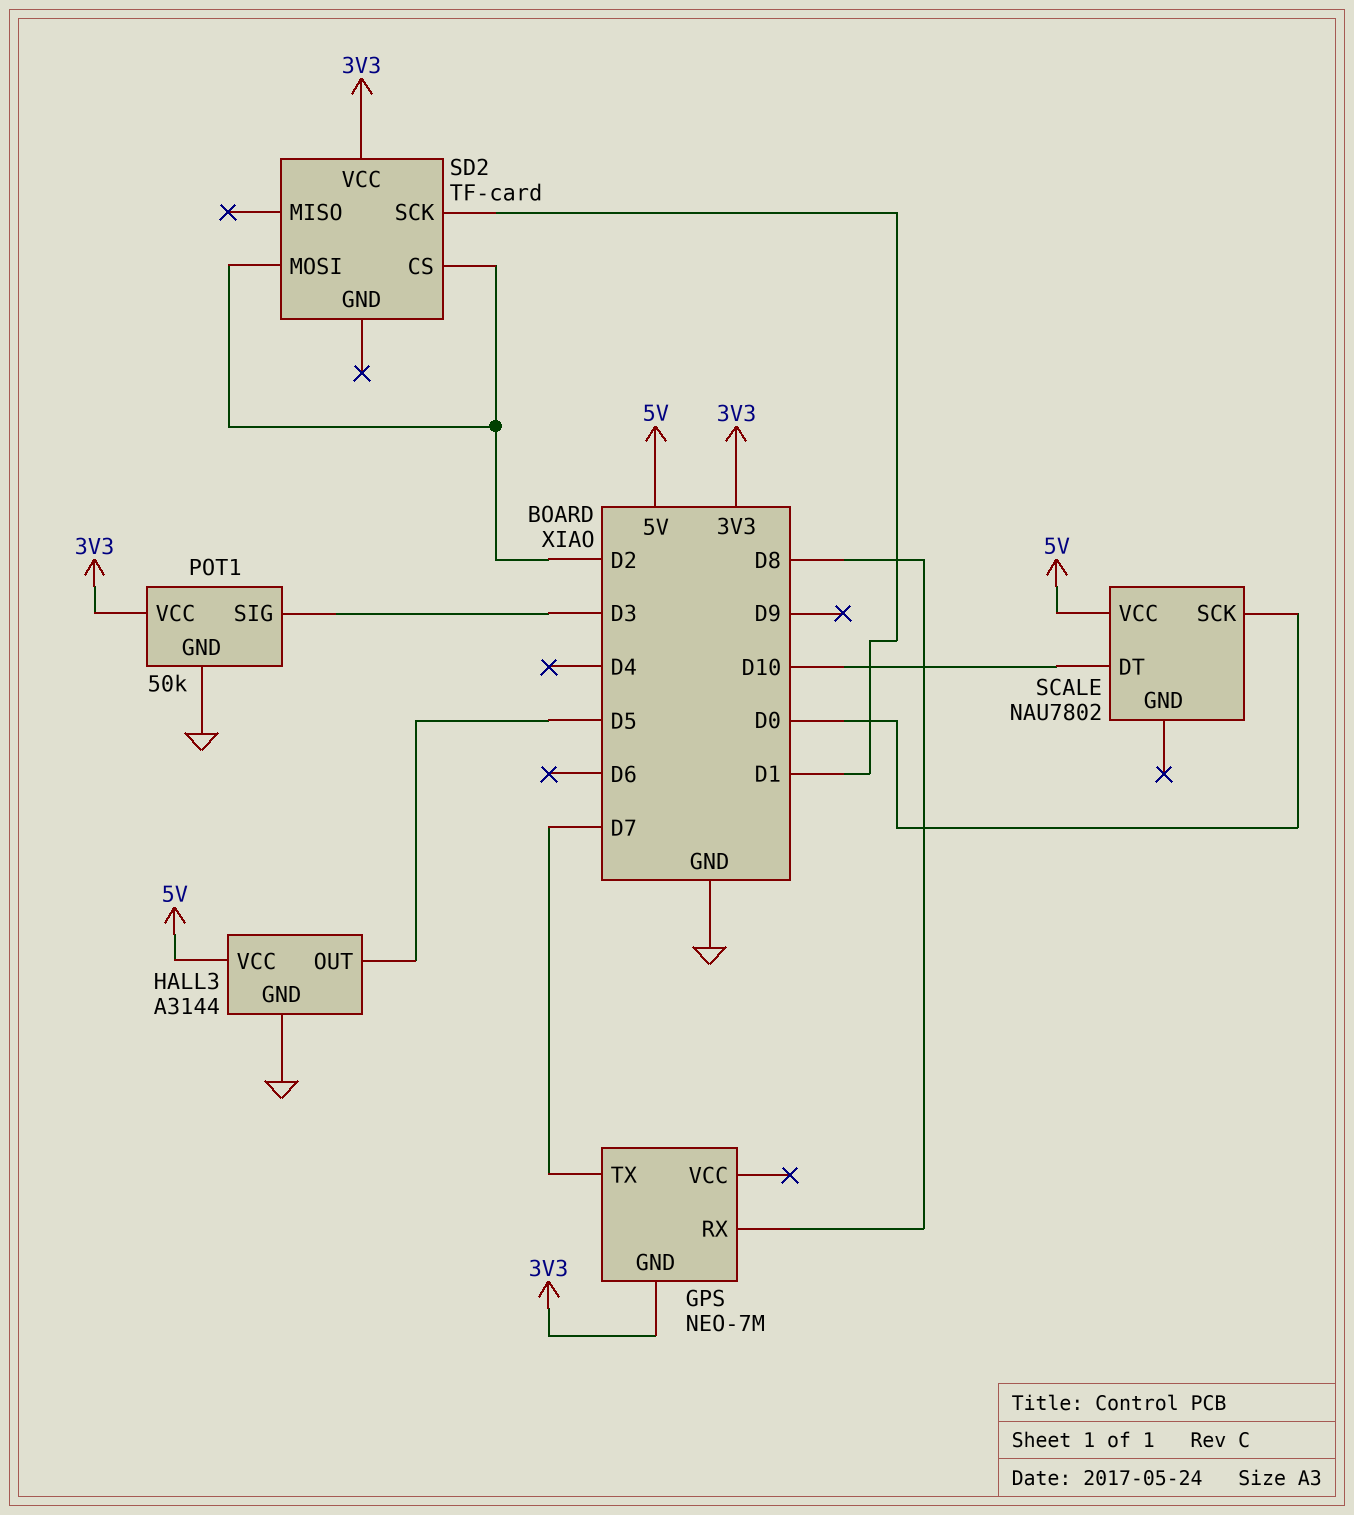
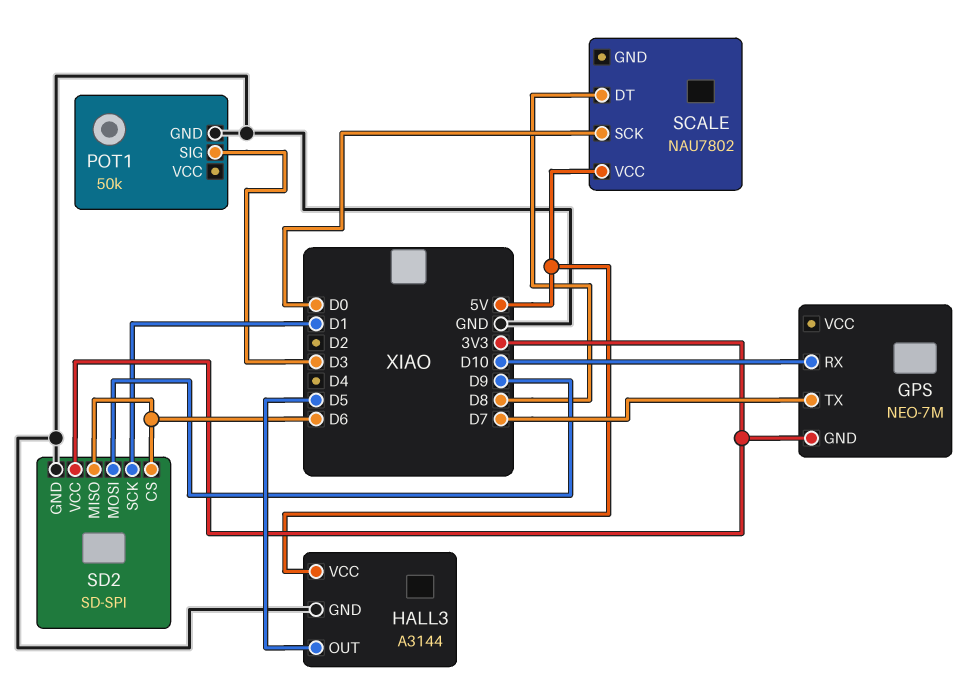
GPS pin RX: D8 -> D10
POT1 pin VCC: 3V3 -> none
SCALE pin DT: D10 -> D8
SD2: TF-card -> SD-SPI
SD2 pin CS: D2 -> D6
SD2 pin GND: none -> GND
SD2 pin MISO: none -> D6
SD2 pin MOSI: D2 -> D9

